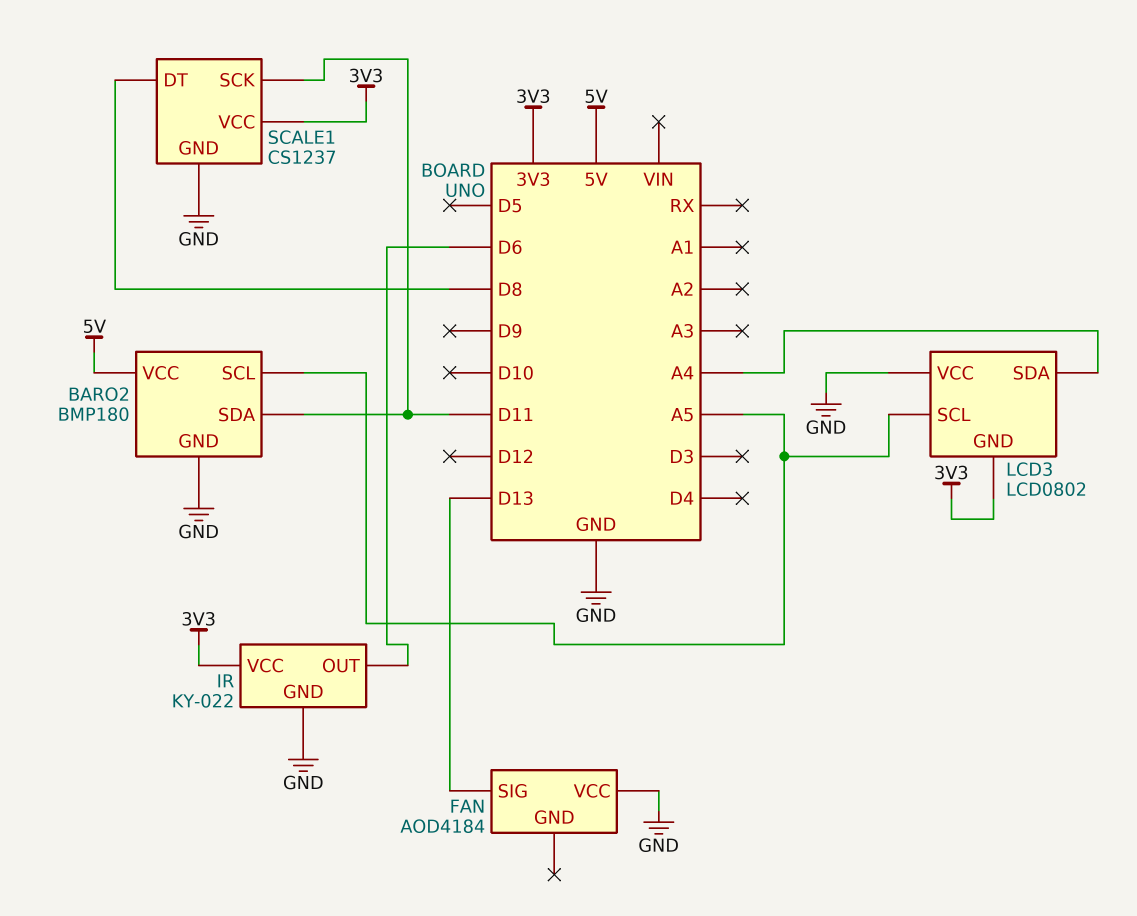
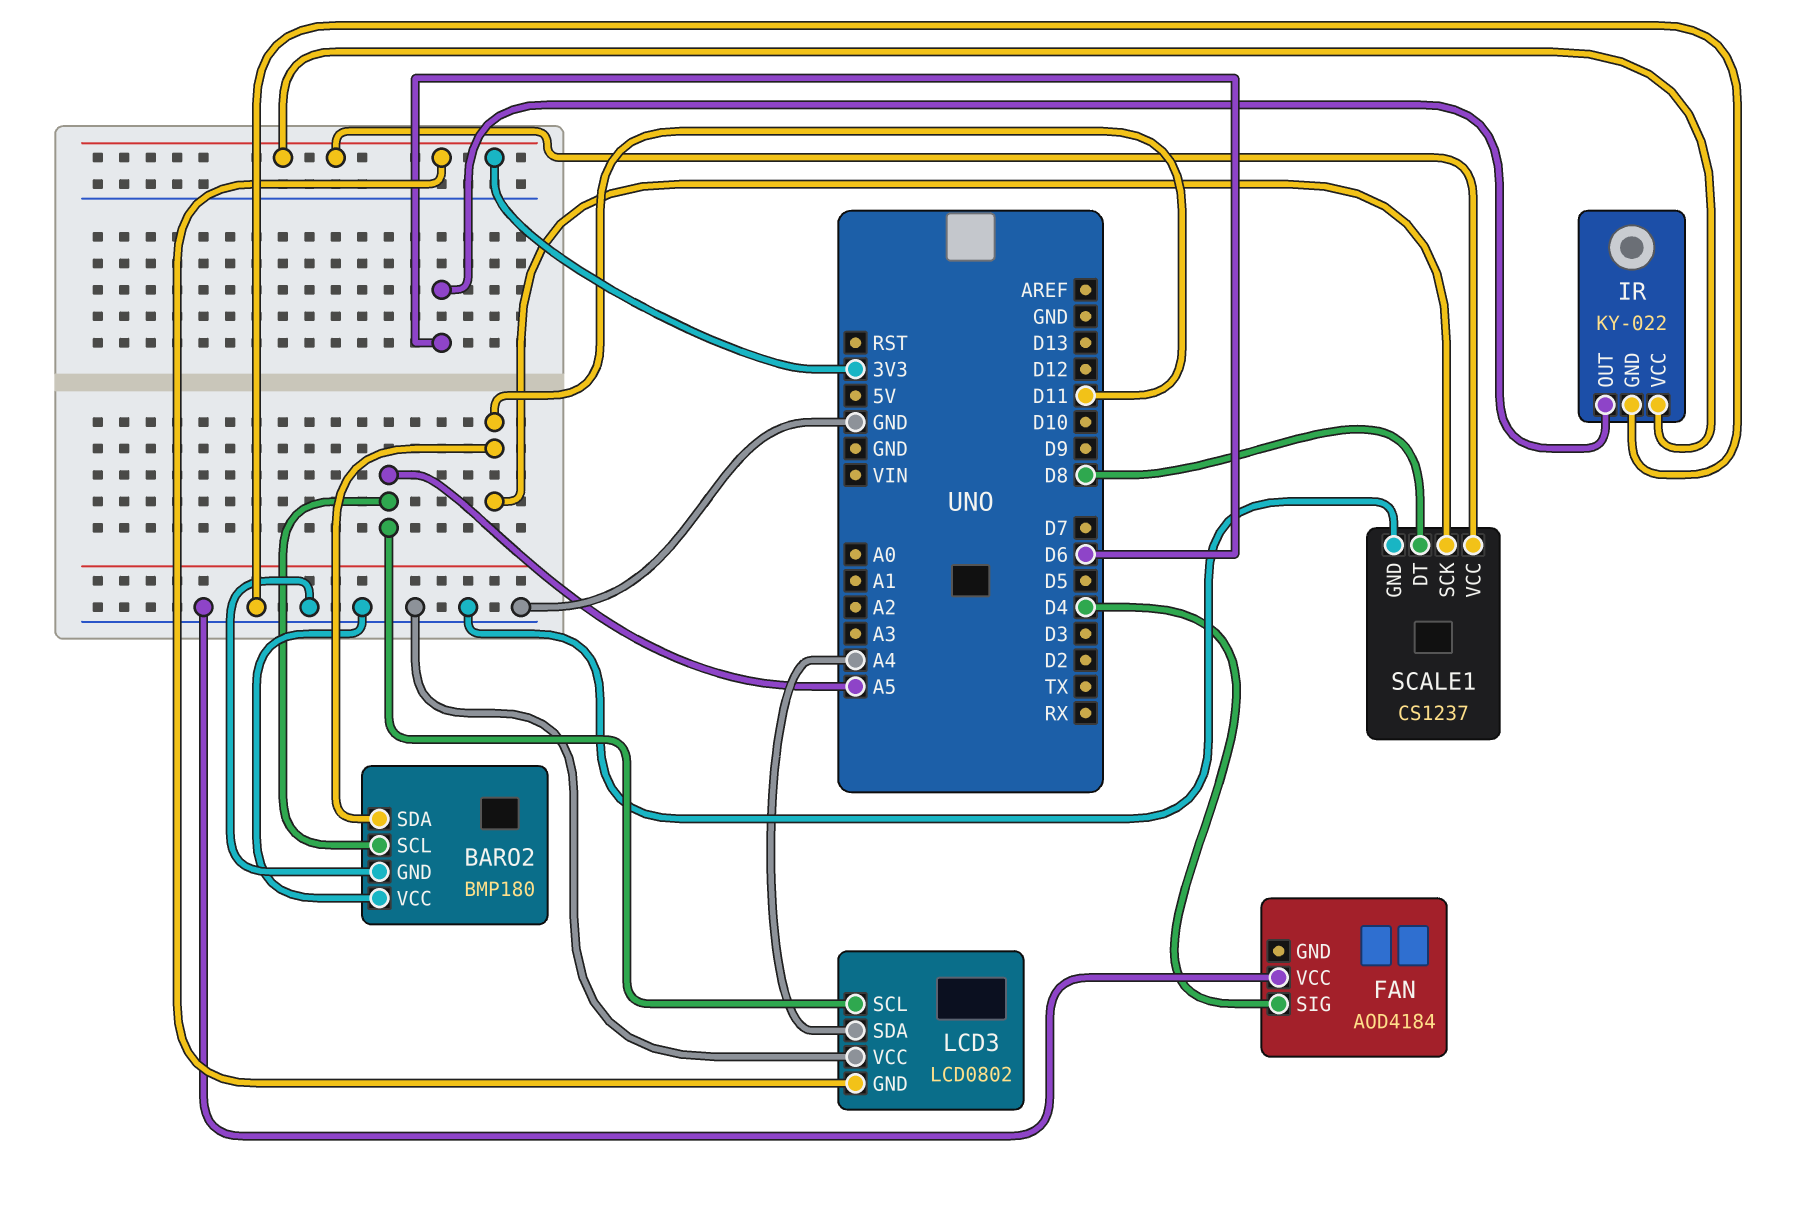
BARO2 pin VCC: 5V -> GND
FAN pin SIG: D13 -> D4

